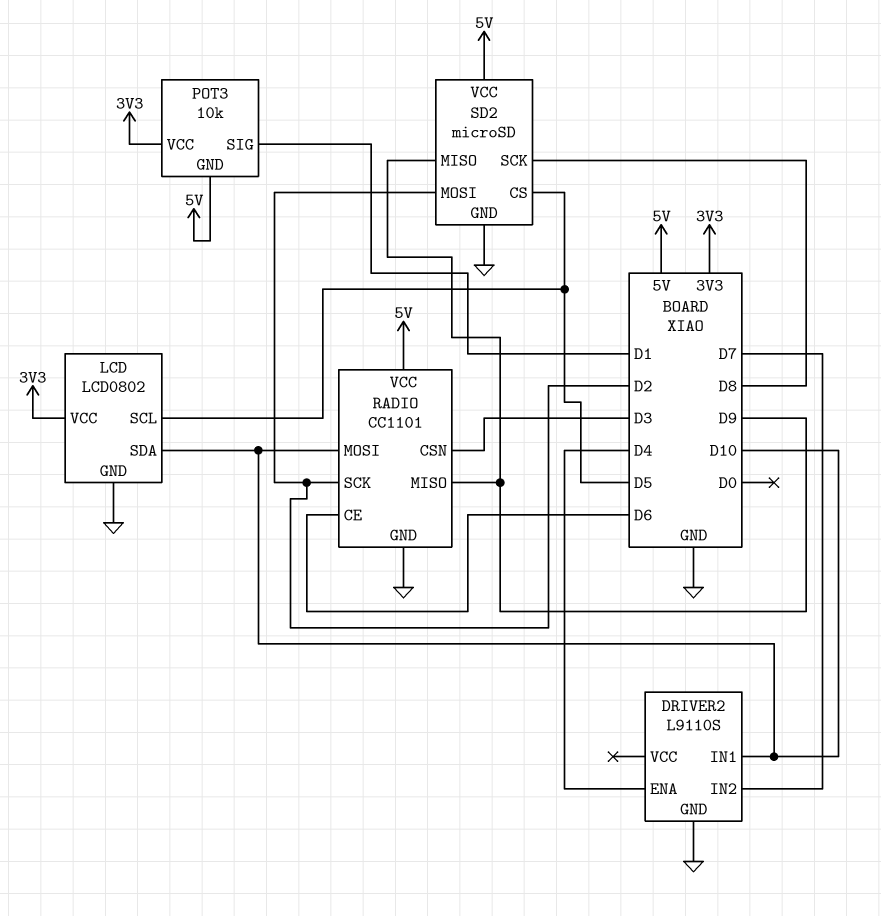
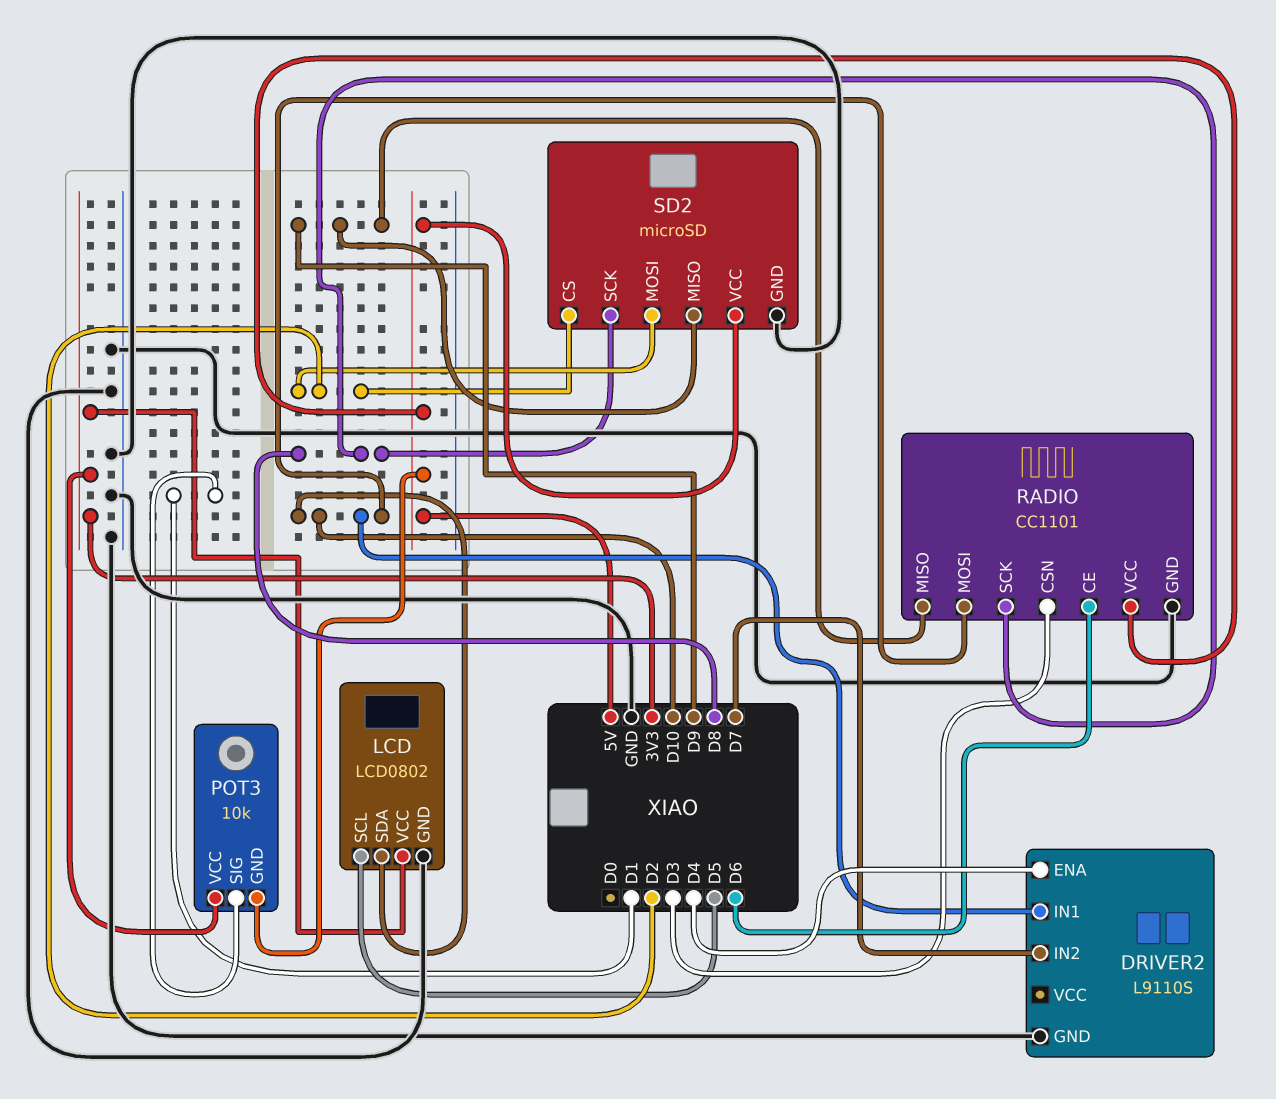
RADIO pin SCK: D2 -> D8
SD2 pin CS: D5 -> D2

